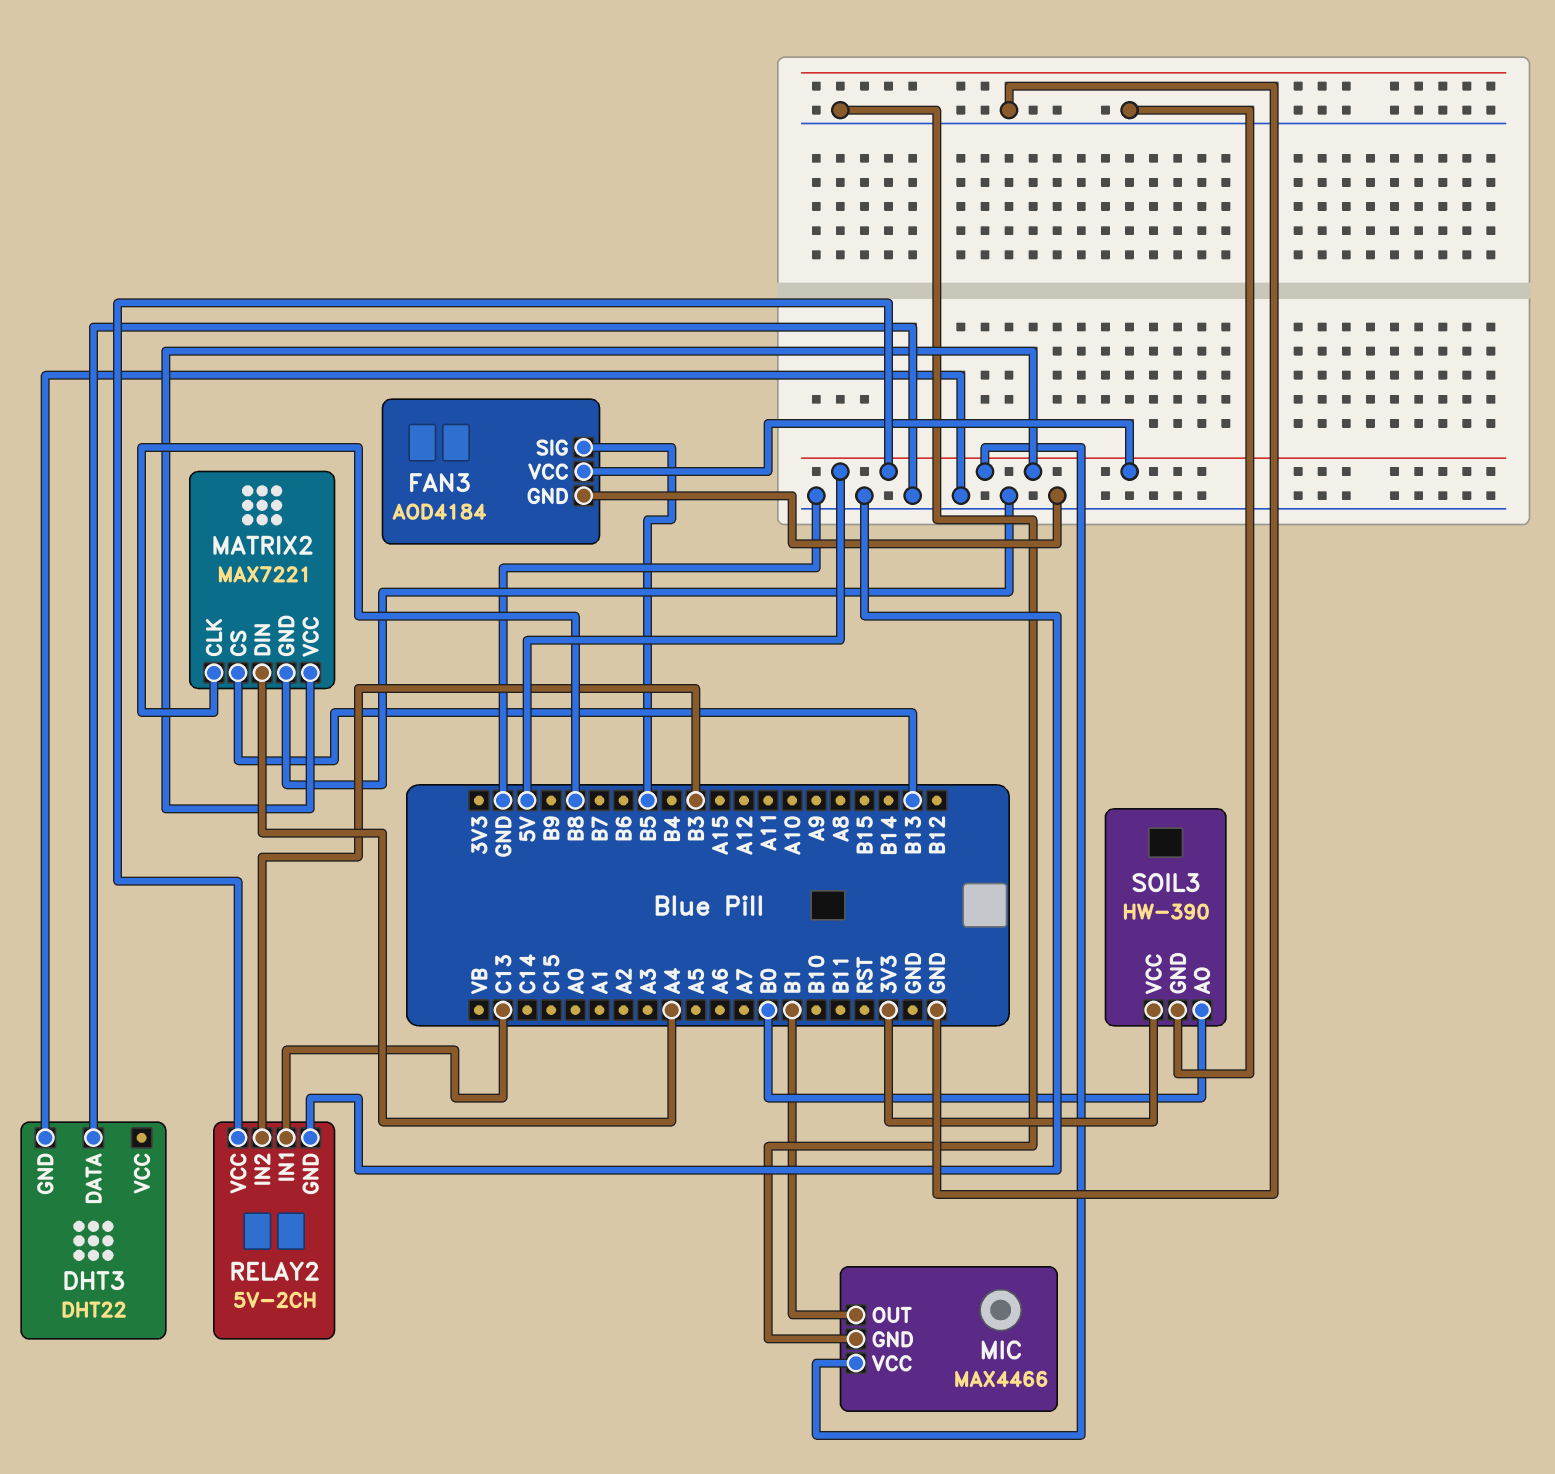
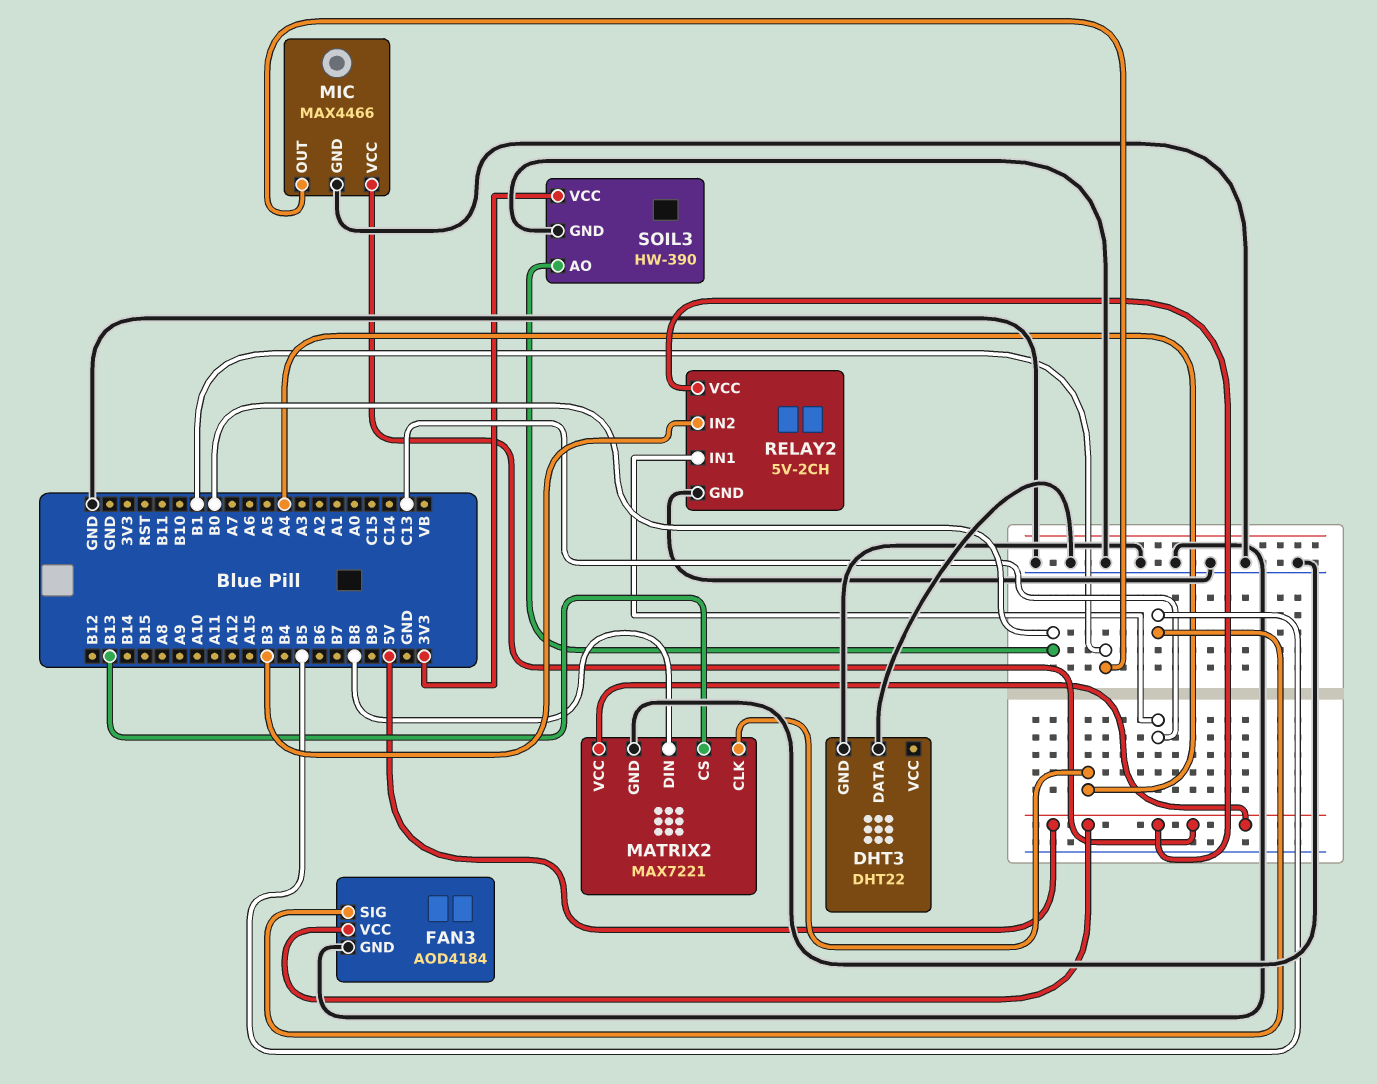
MATRIX2 pin CLK: B8 -> A4
MATRIX2 pin DIN: A4 -> B8

